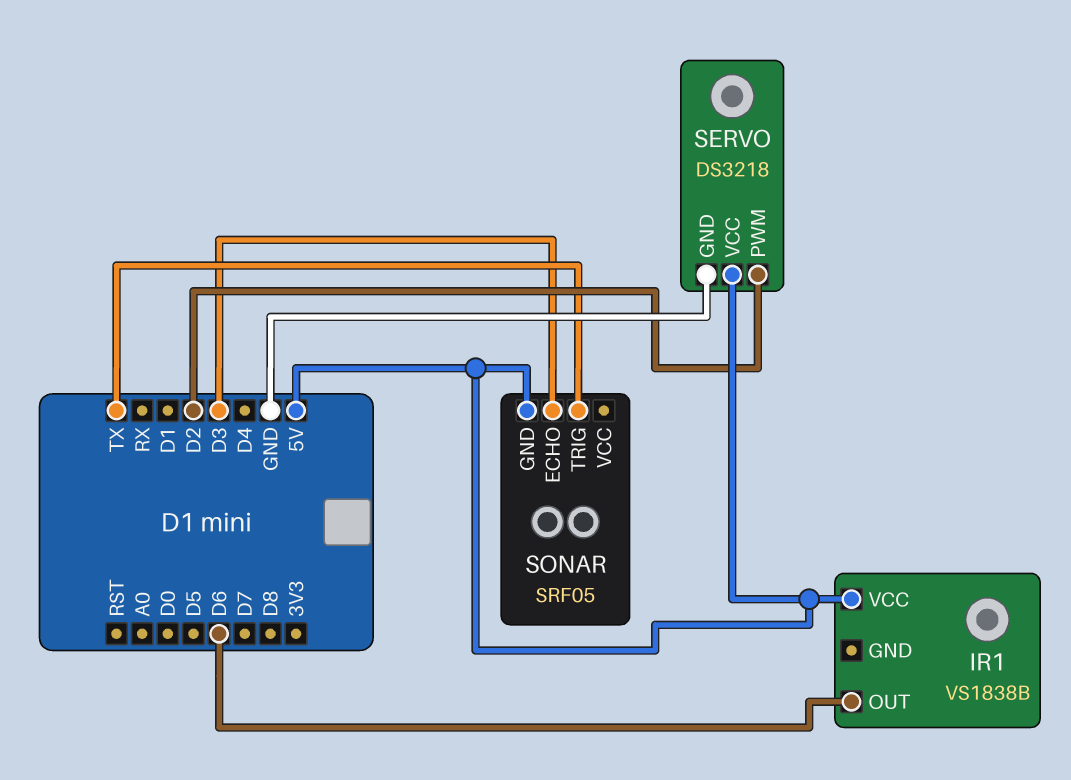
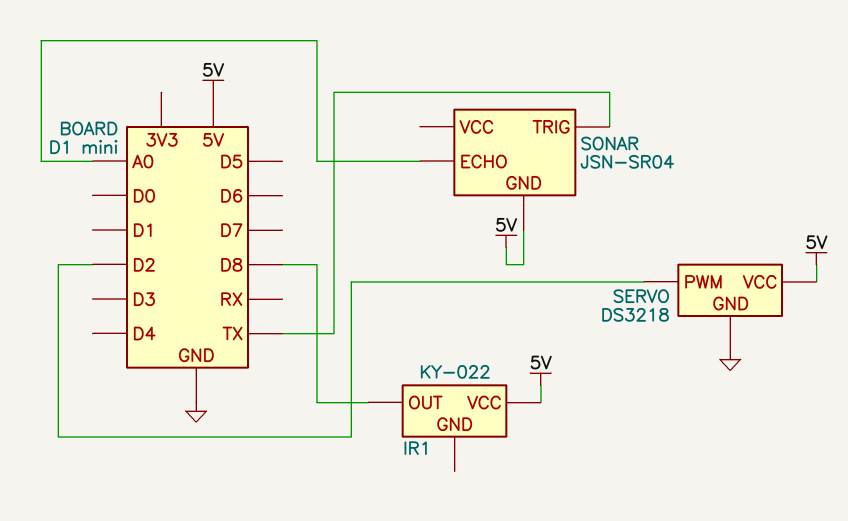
IR1: VS1838B -> KY-022
IR1 pin OUT: D6 -> D8
SONAR: SRF05 -> JSN-SR04
SONAR pin ECHO: D3 -> A0

